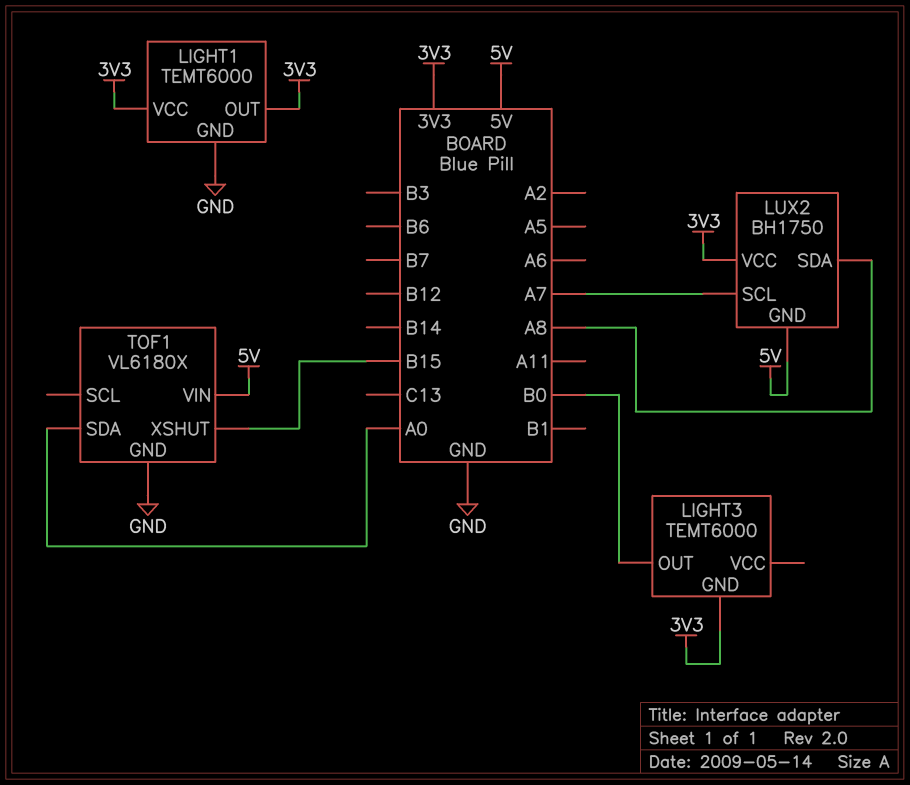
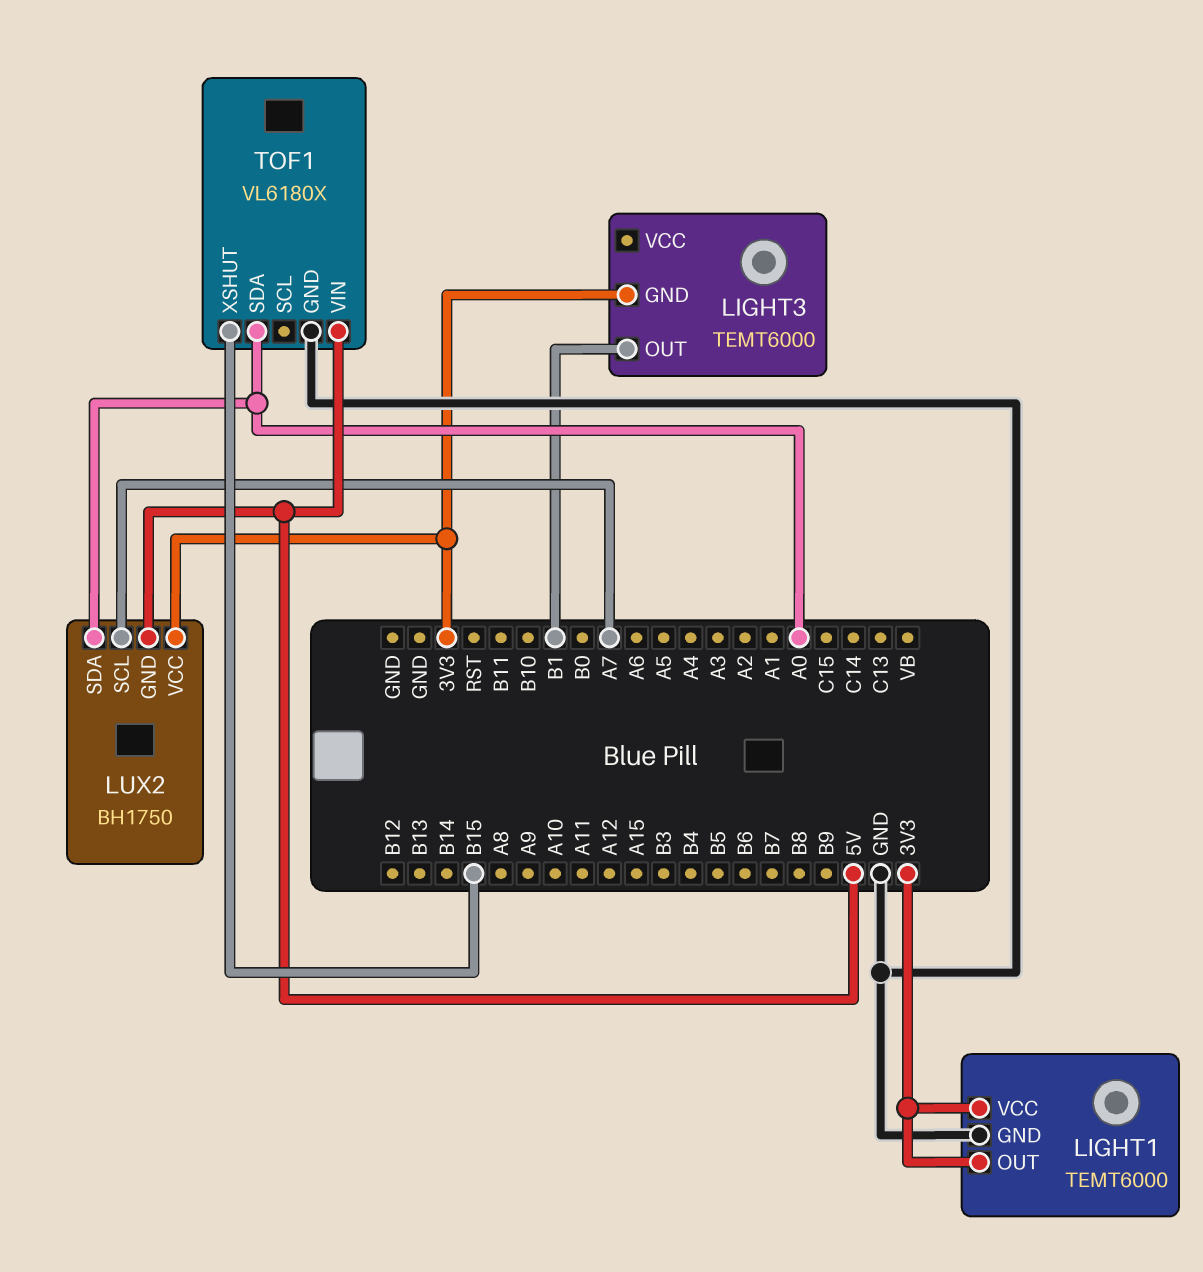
LIGHT3 pin OUT: B0 -> B1
LUX2 pin SDA: A8 -> A0

